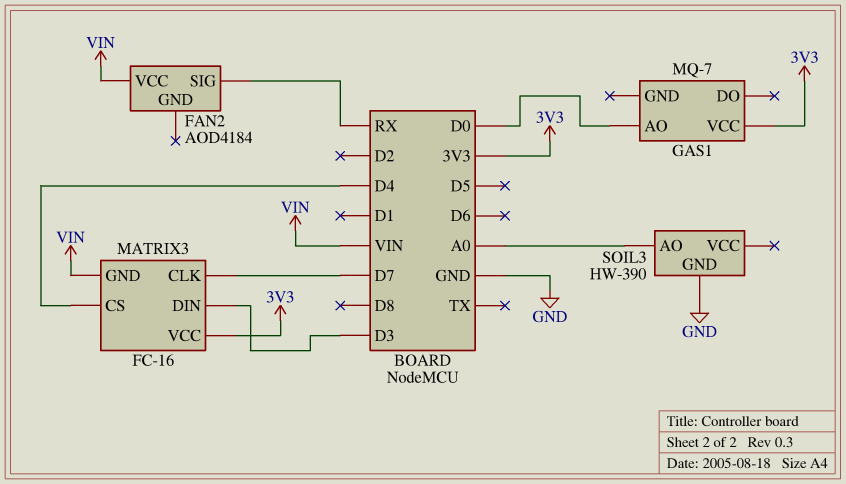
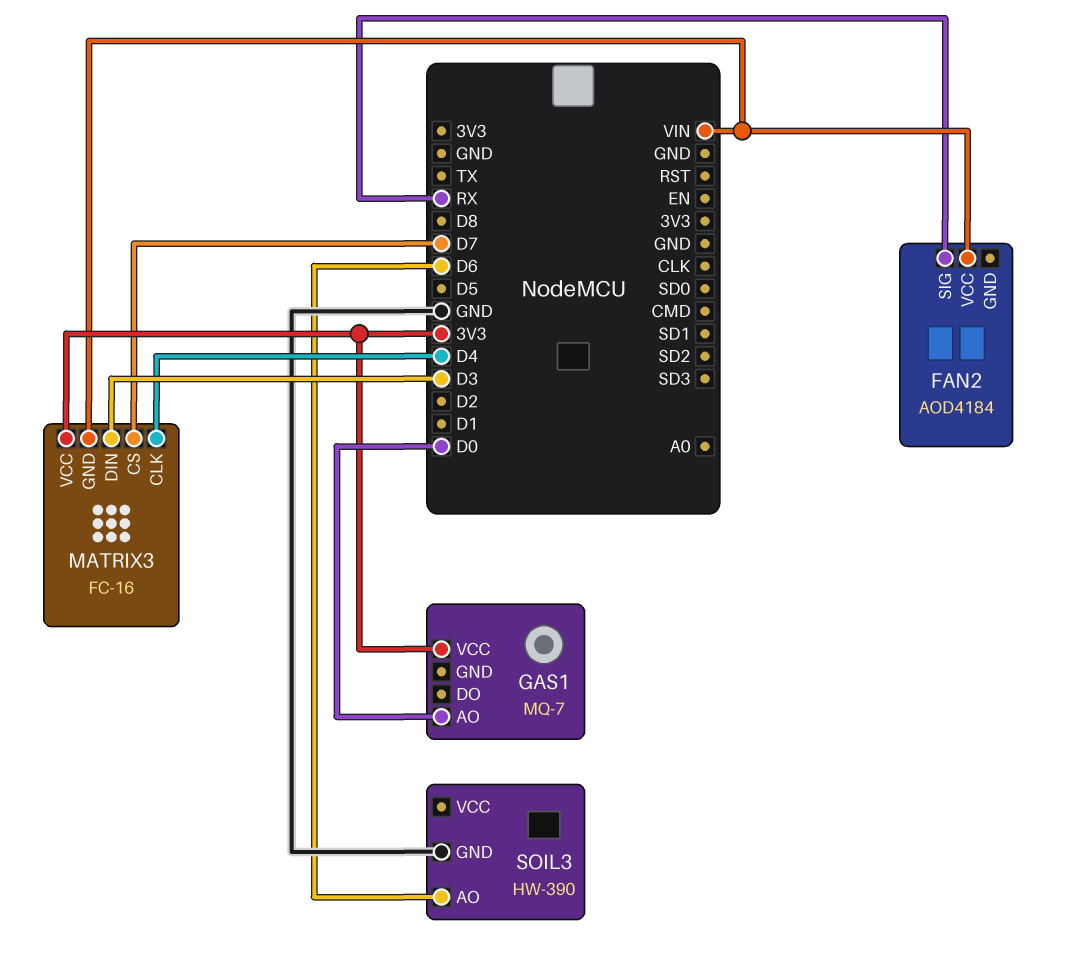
MATRIX3 pin CLK: D7 -> D4
MATRIX3 pin CS: D4 -> D7
SOIL3 pin AO: A0 -> D6

